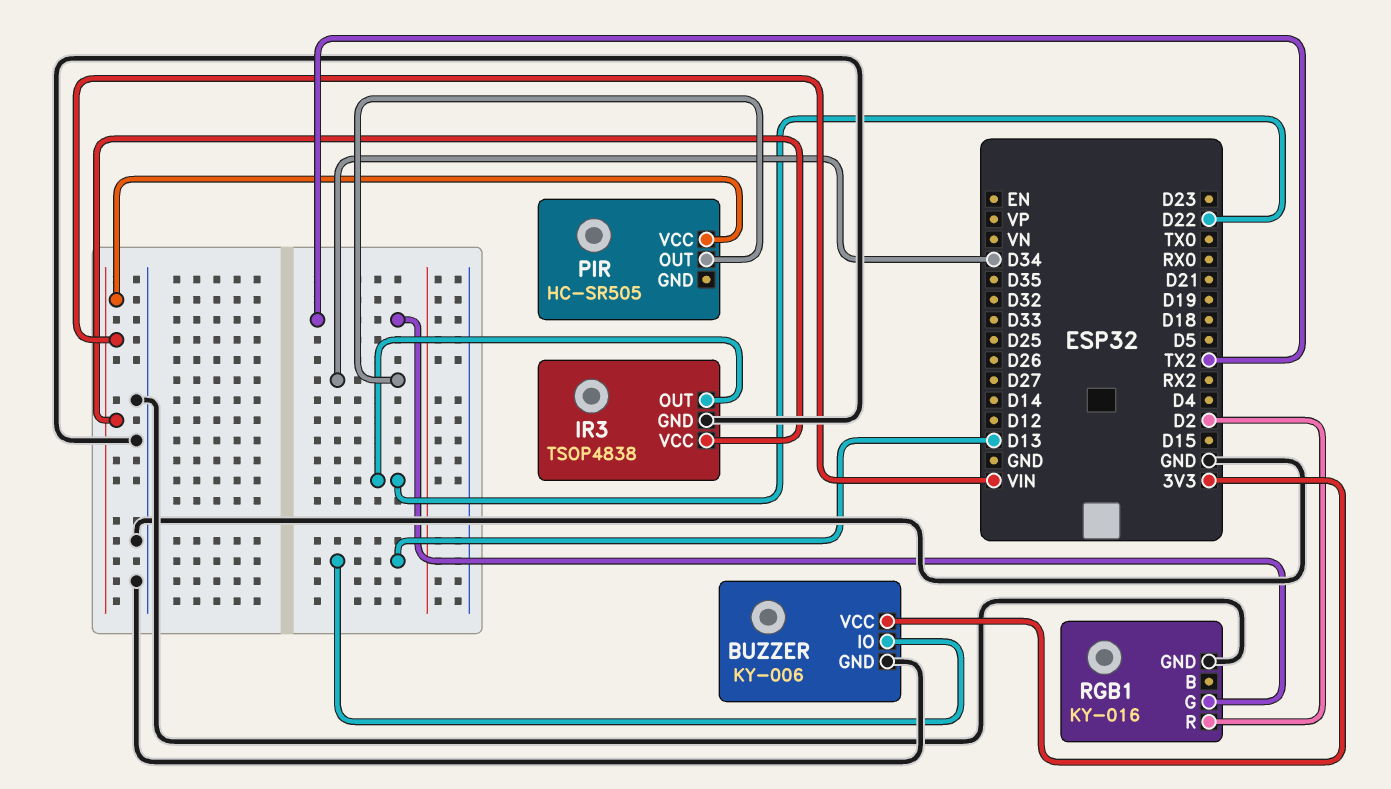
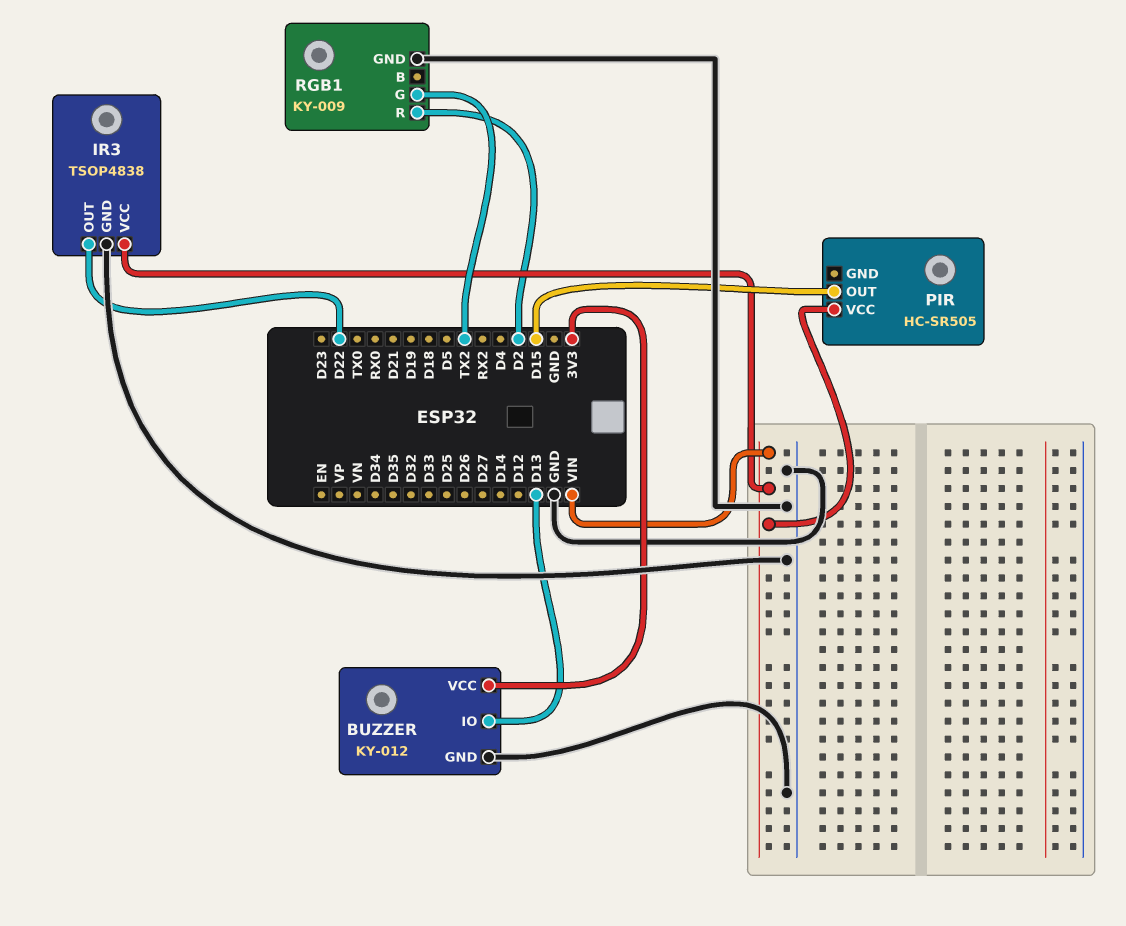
BUZZER: KY-006 -> KY-012
PIR pin OUT: D34 -> D15
RGB1: KY-016 -> KY-009

